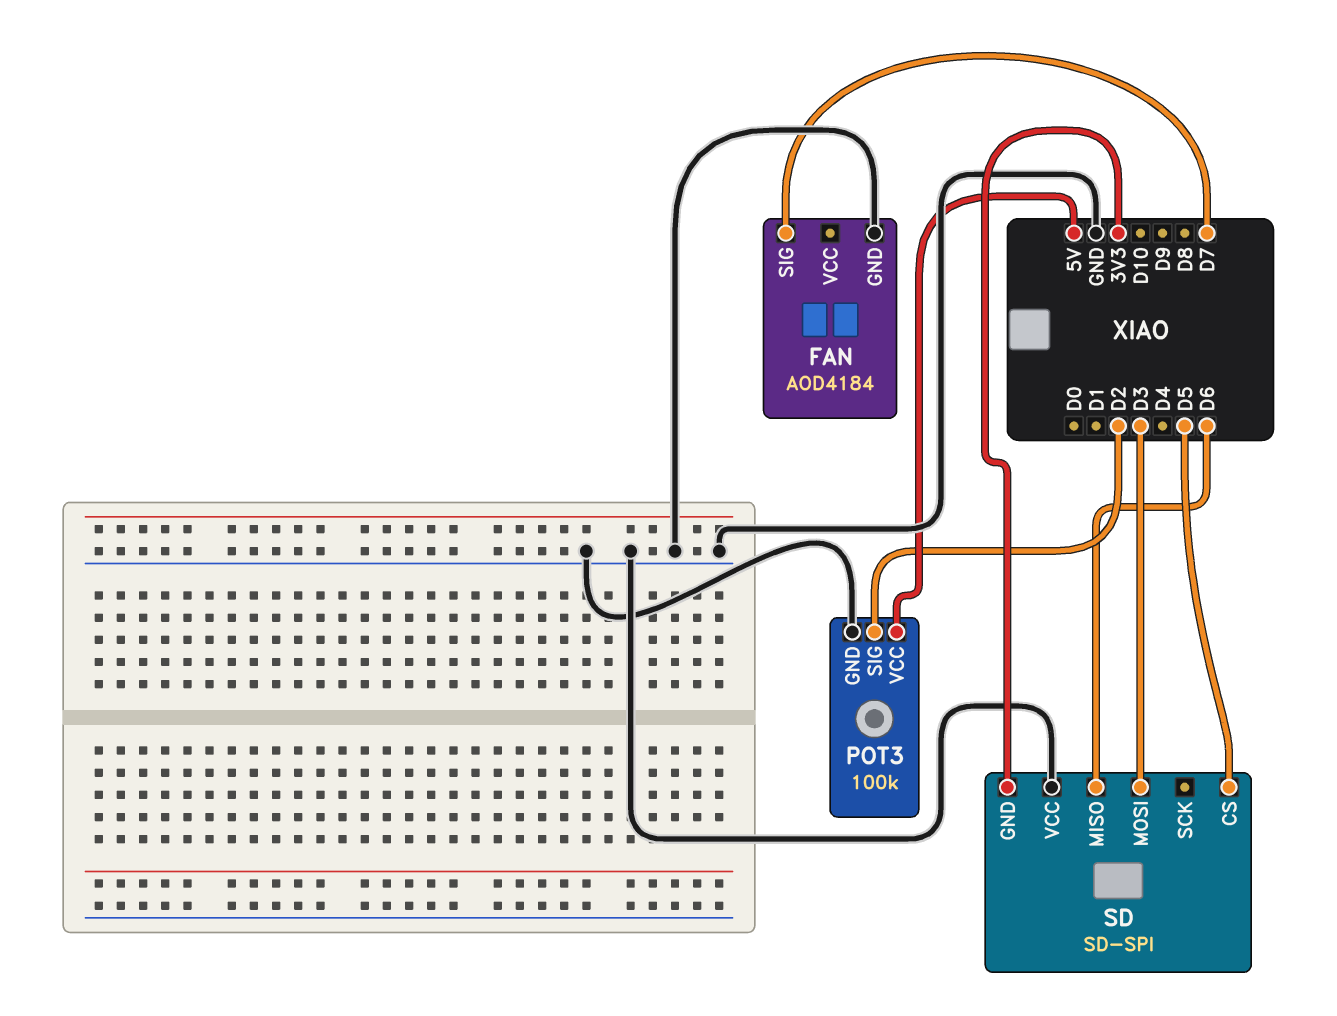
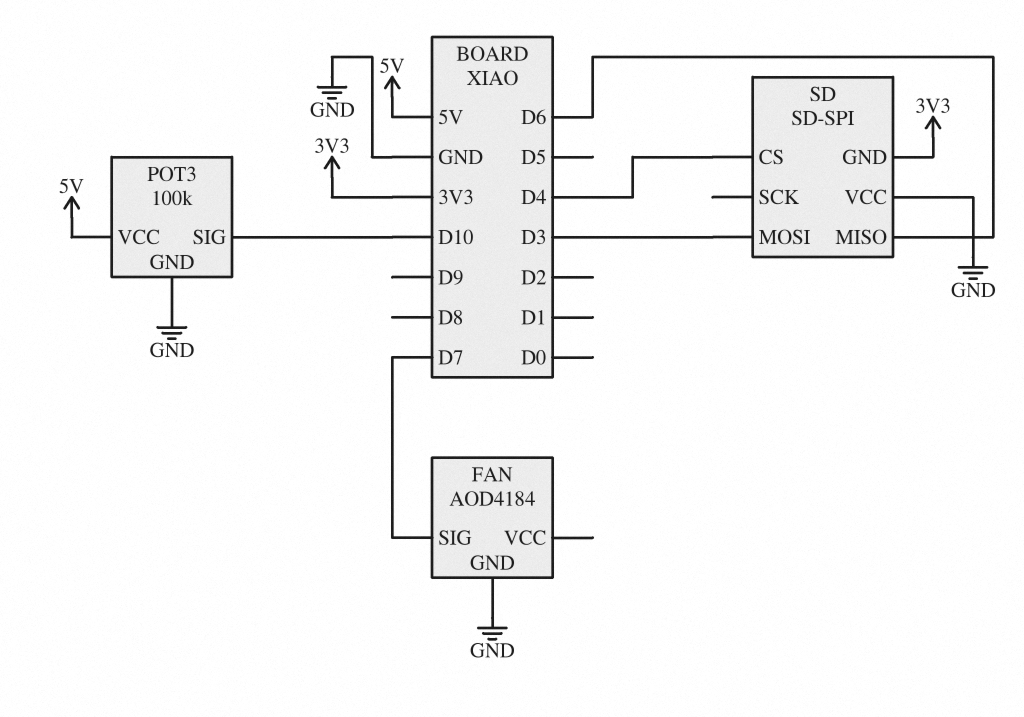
POT3 pin SIG: D2 -> D10
SD pin CS: D5 -> D4

